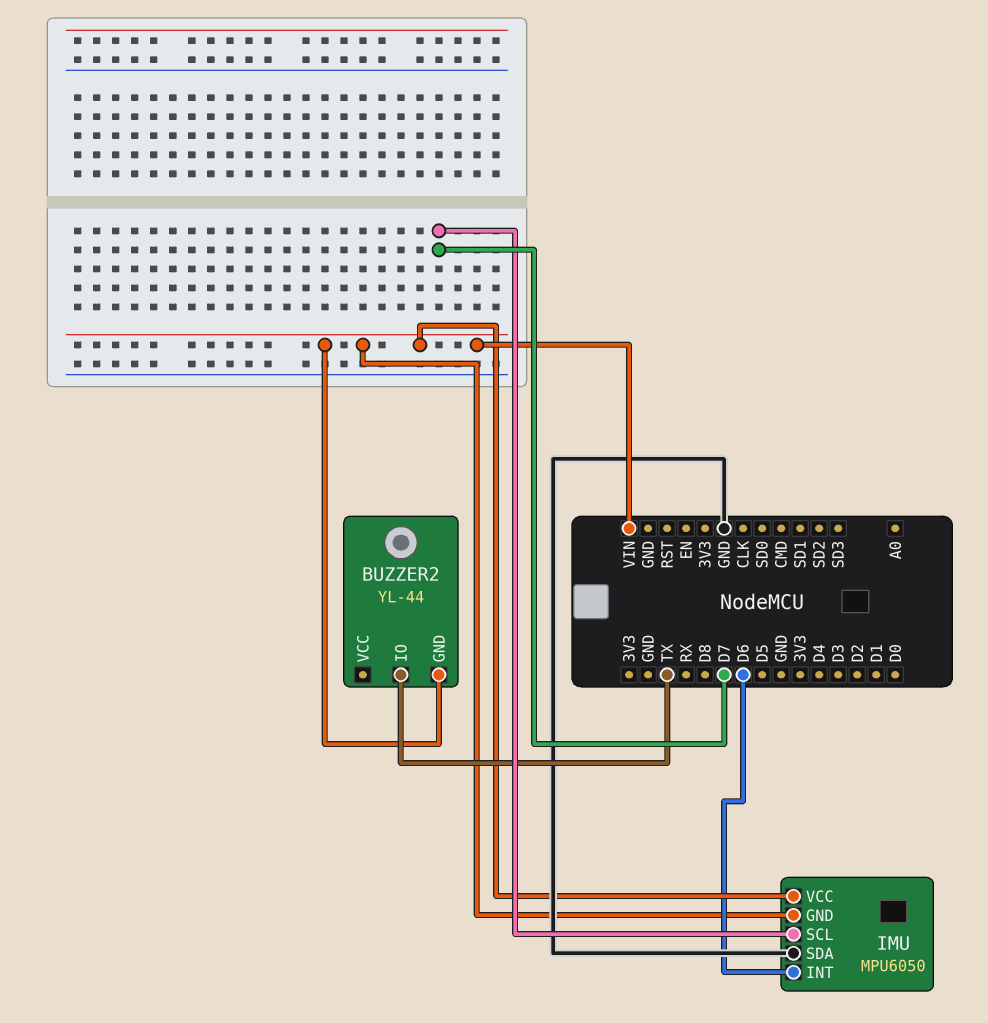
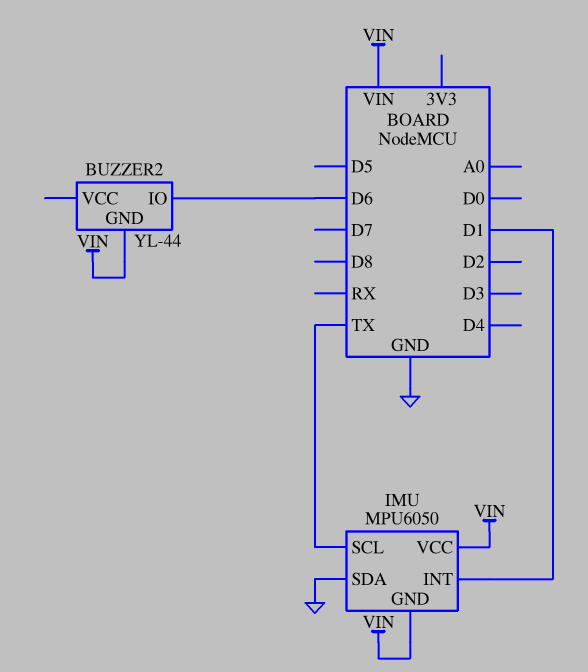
BUZZER2 pin IO: TX -> D6
IMU pin INT: D6 -> D1
IMU pin SCL: D7 -> TX

